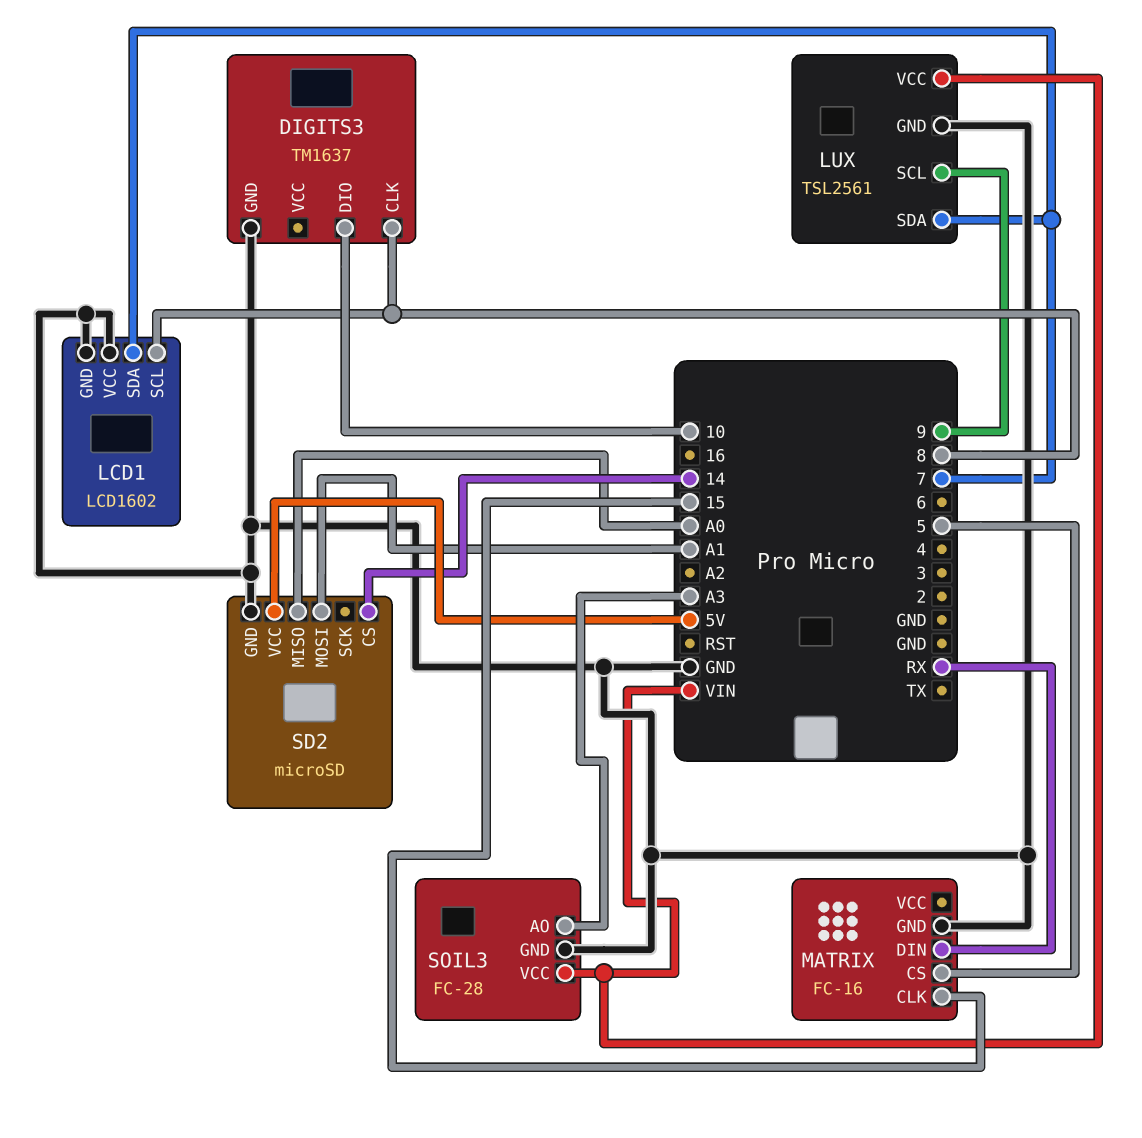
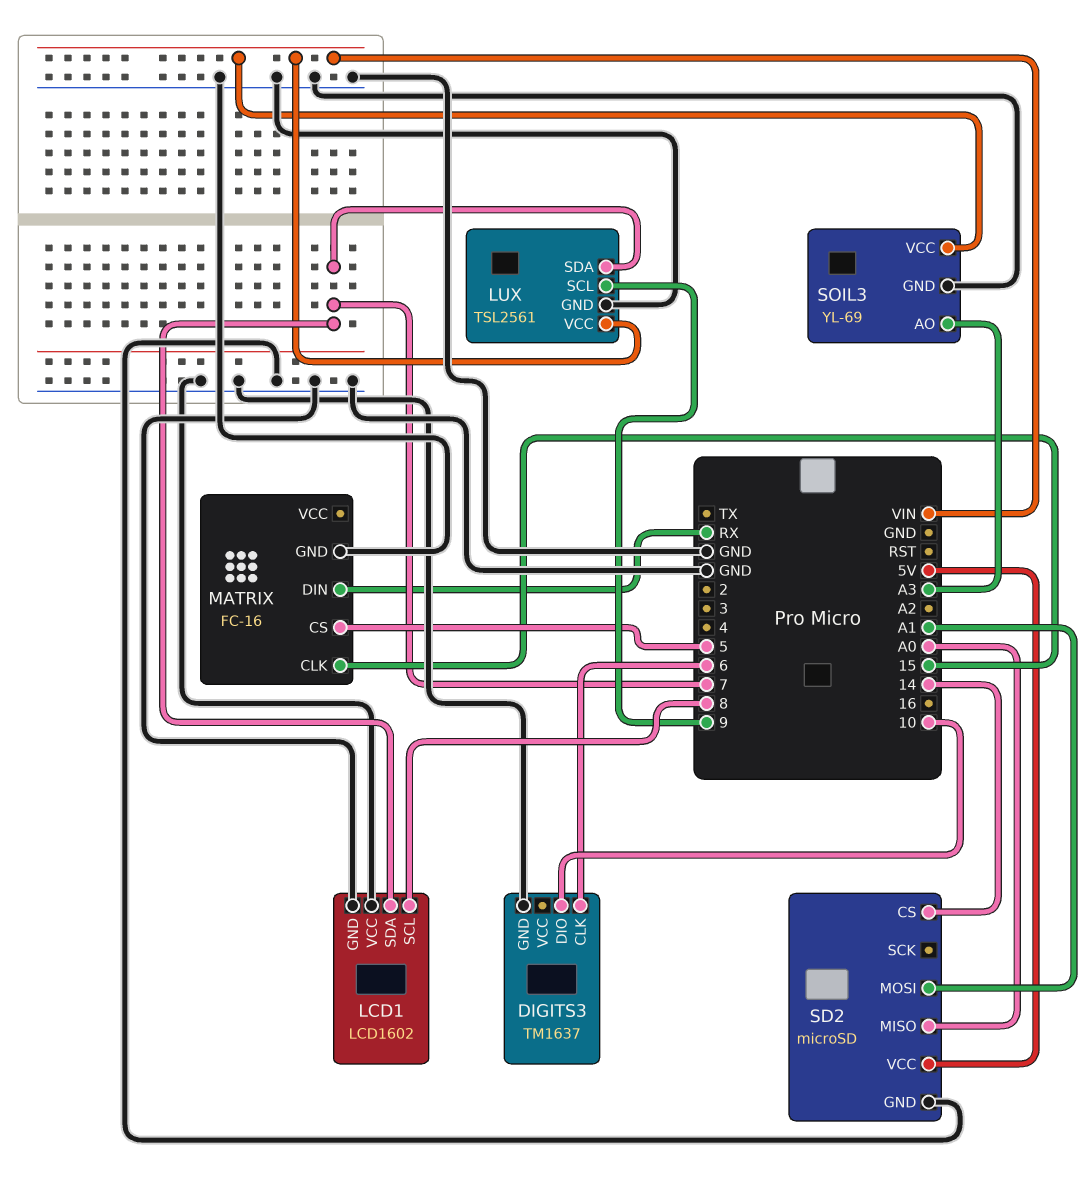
DIGITS3 pin CLK: 8 -> 6
SOIL3: FC-28 -> YL-69

